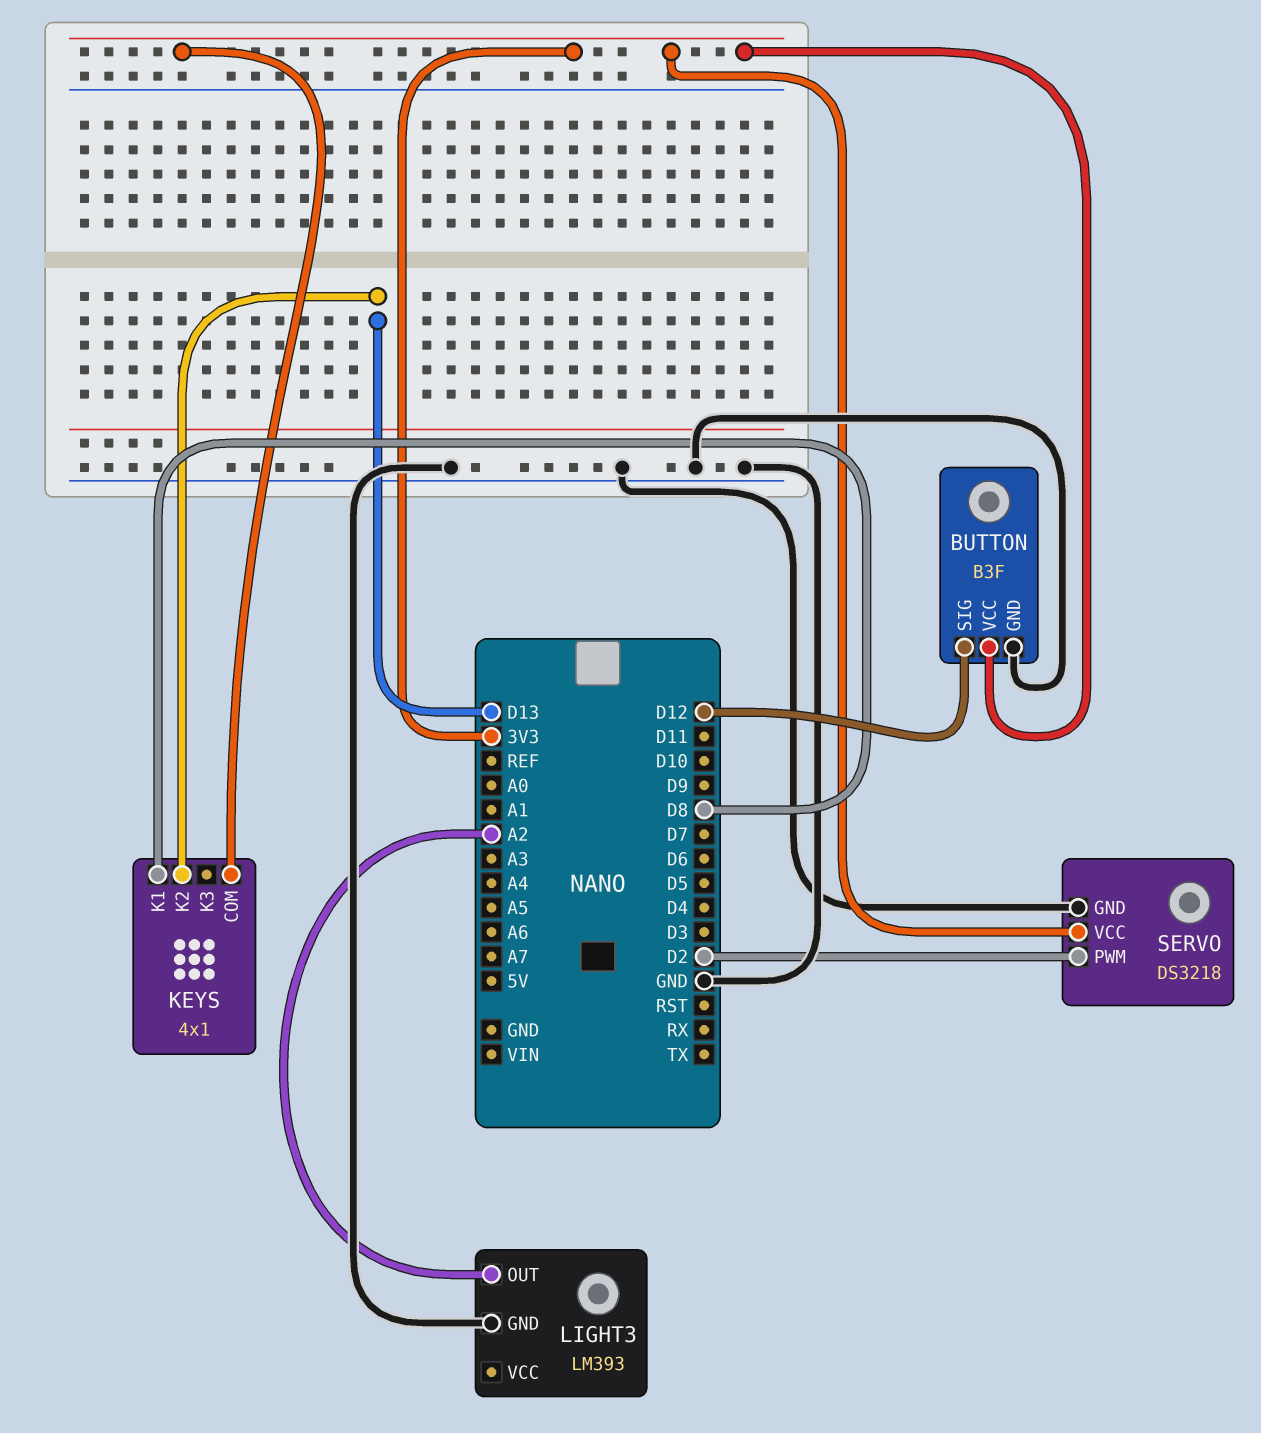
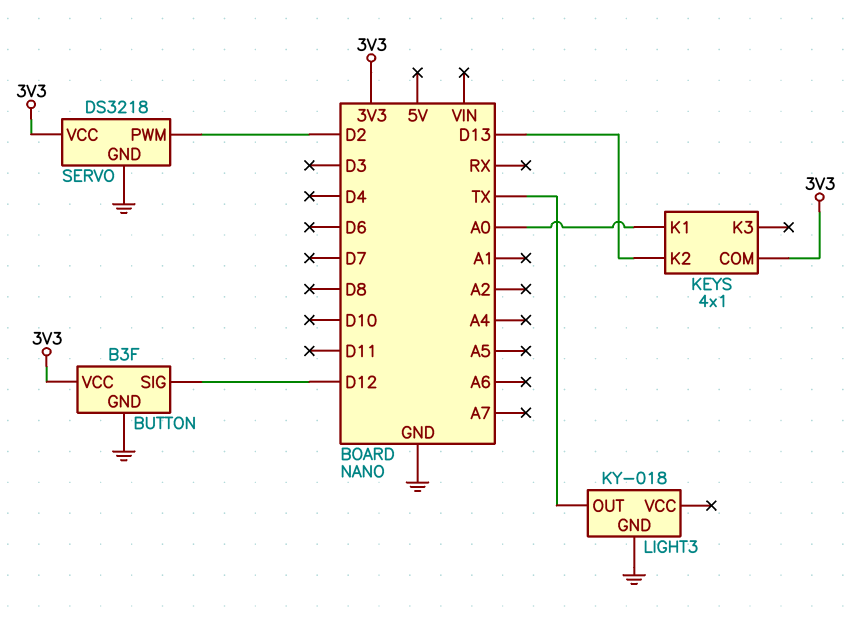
KEYS pin K1: D8 -> A0
LIGHT3: LM393 -> KY-018
LIGHT3 pin OUT: A2 -> TX

